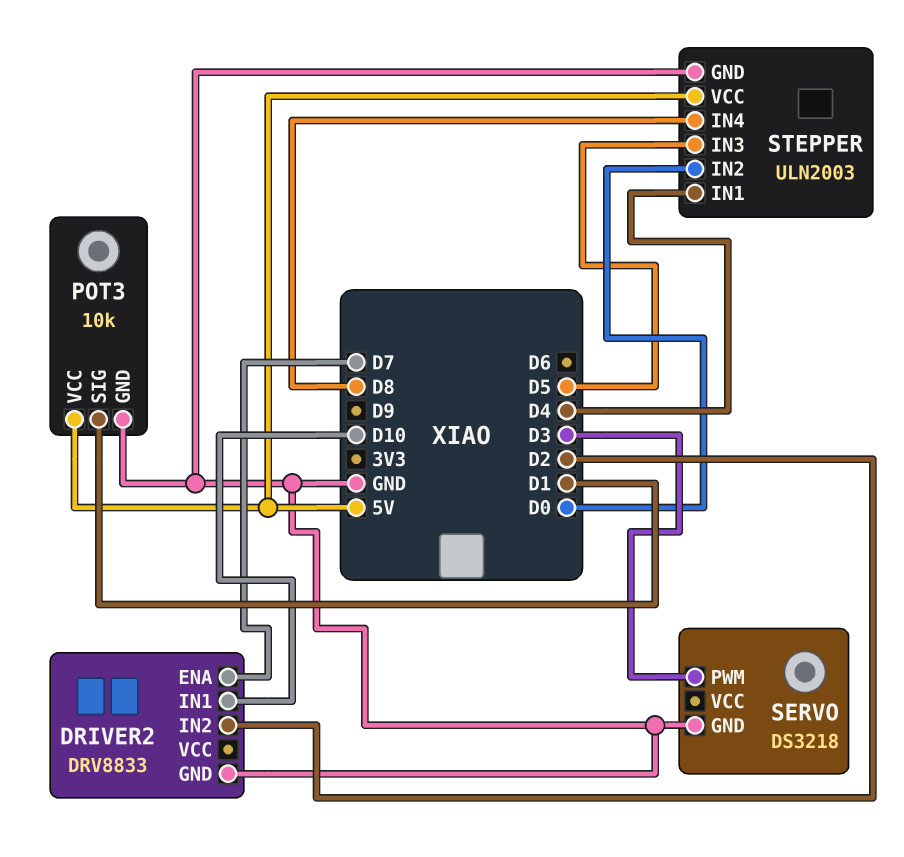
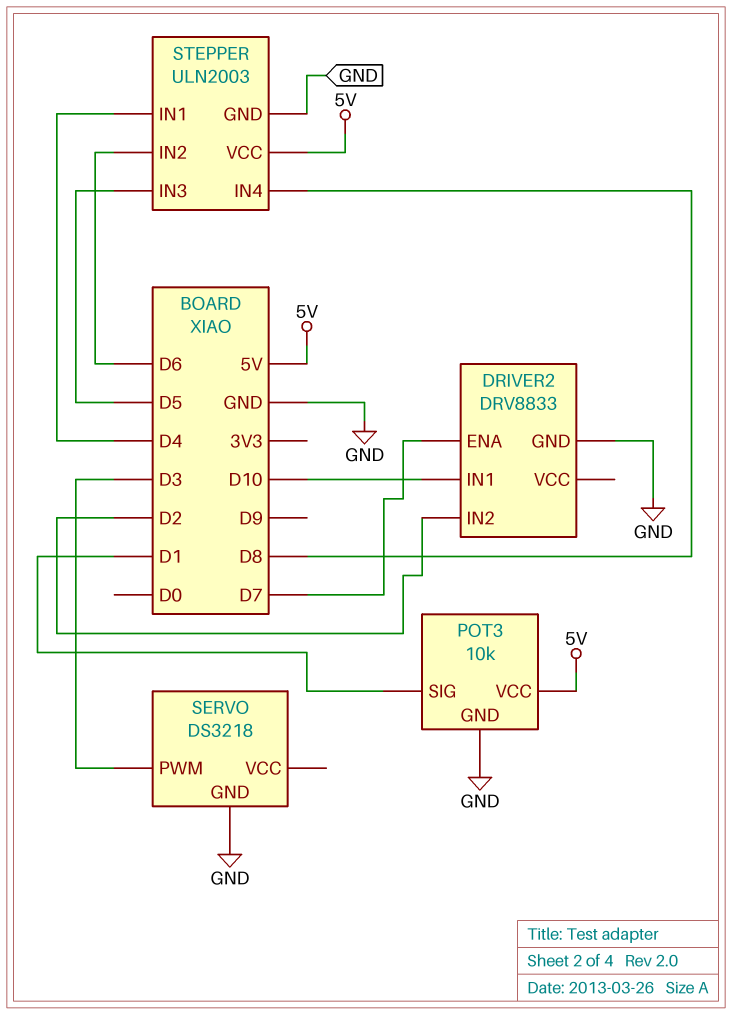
STEPPER pin IN2: D0 -> D6

